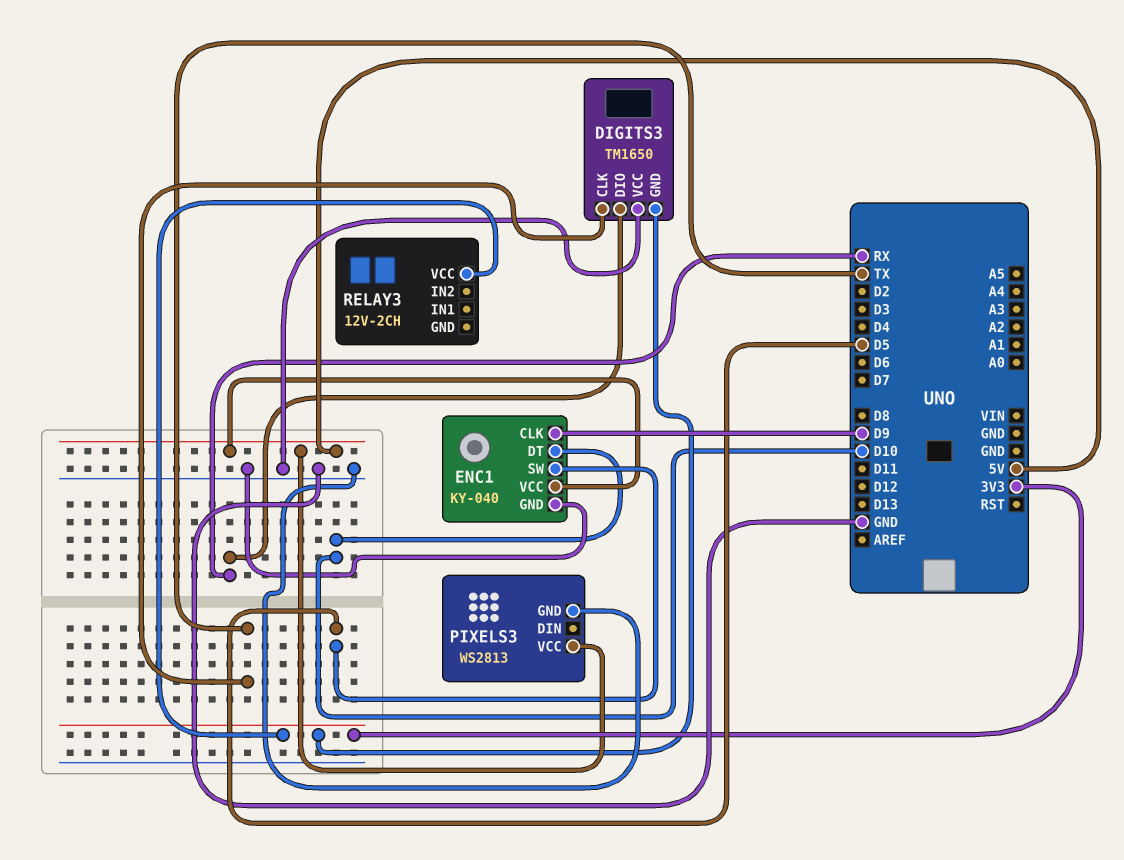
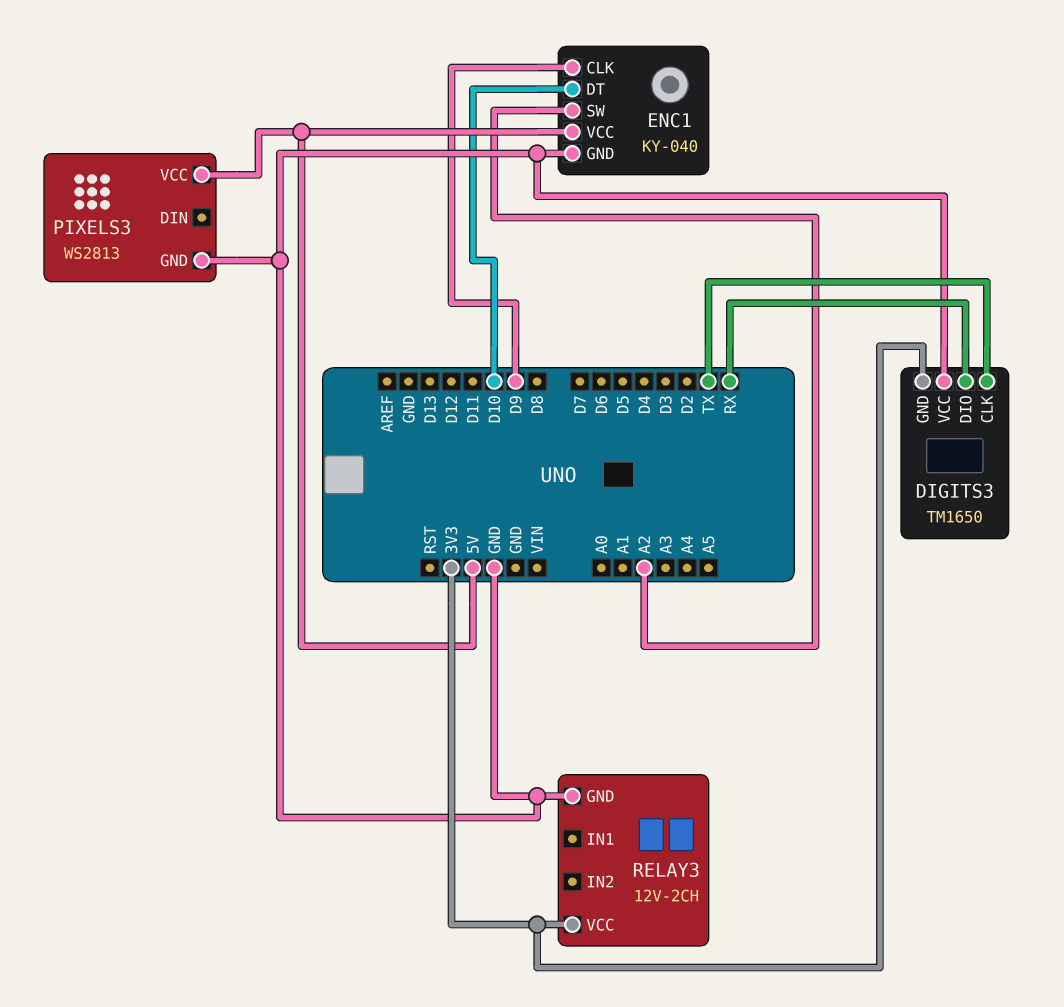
ENC1 pin SW: D5 -> A2
RELAY3 pin GND: none -> GND

